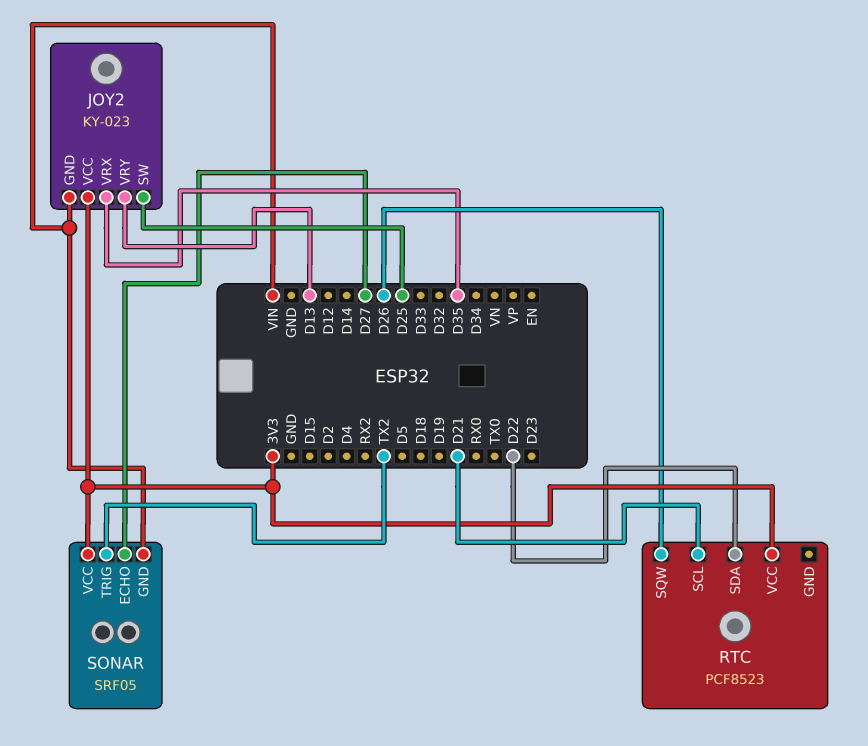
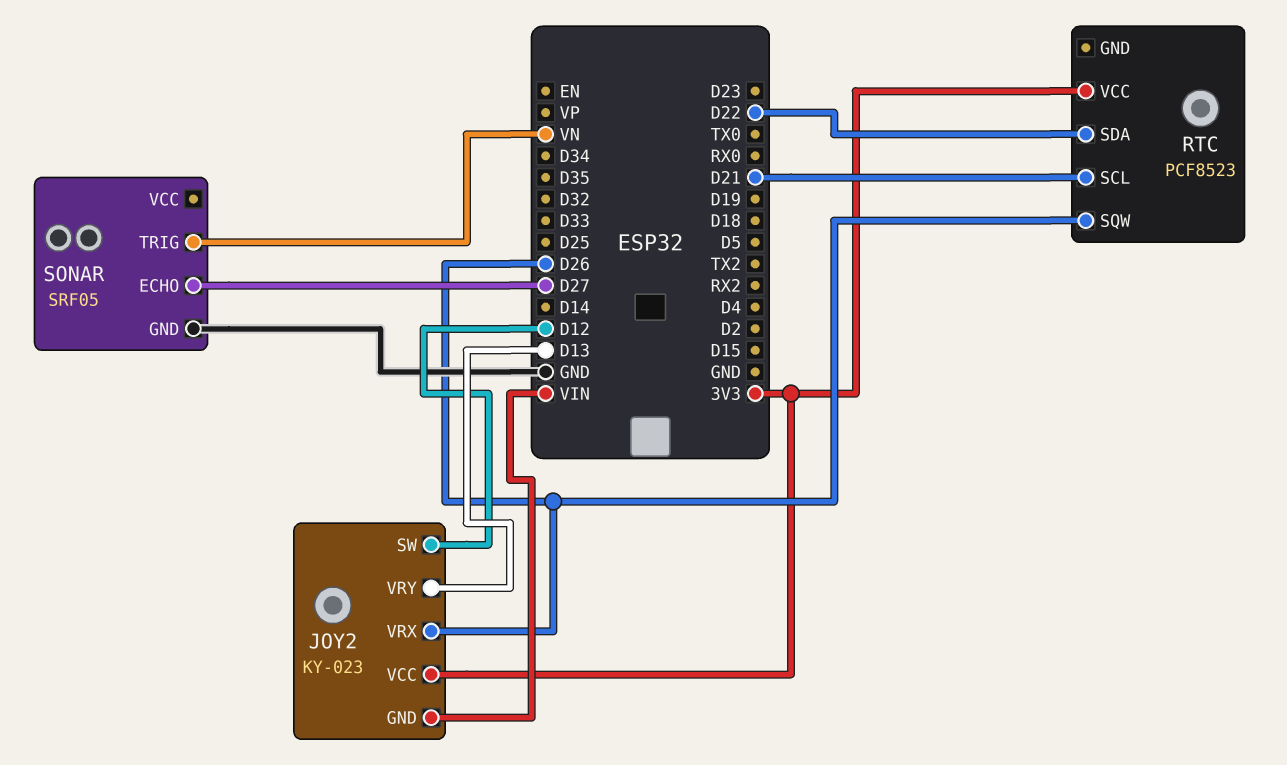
JOY2 pin SW: D25 -> D12
JOY2 pin VRX: D35 -> D26
SONAR pin GND: VIN -> GND
SONAR pin TRIG: TX2 -> VN
SONAR pin VCC: 3V3 -> none

